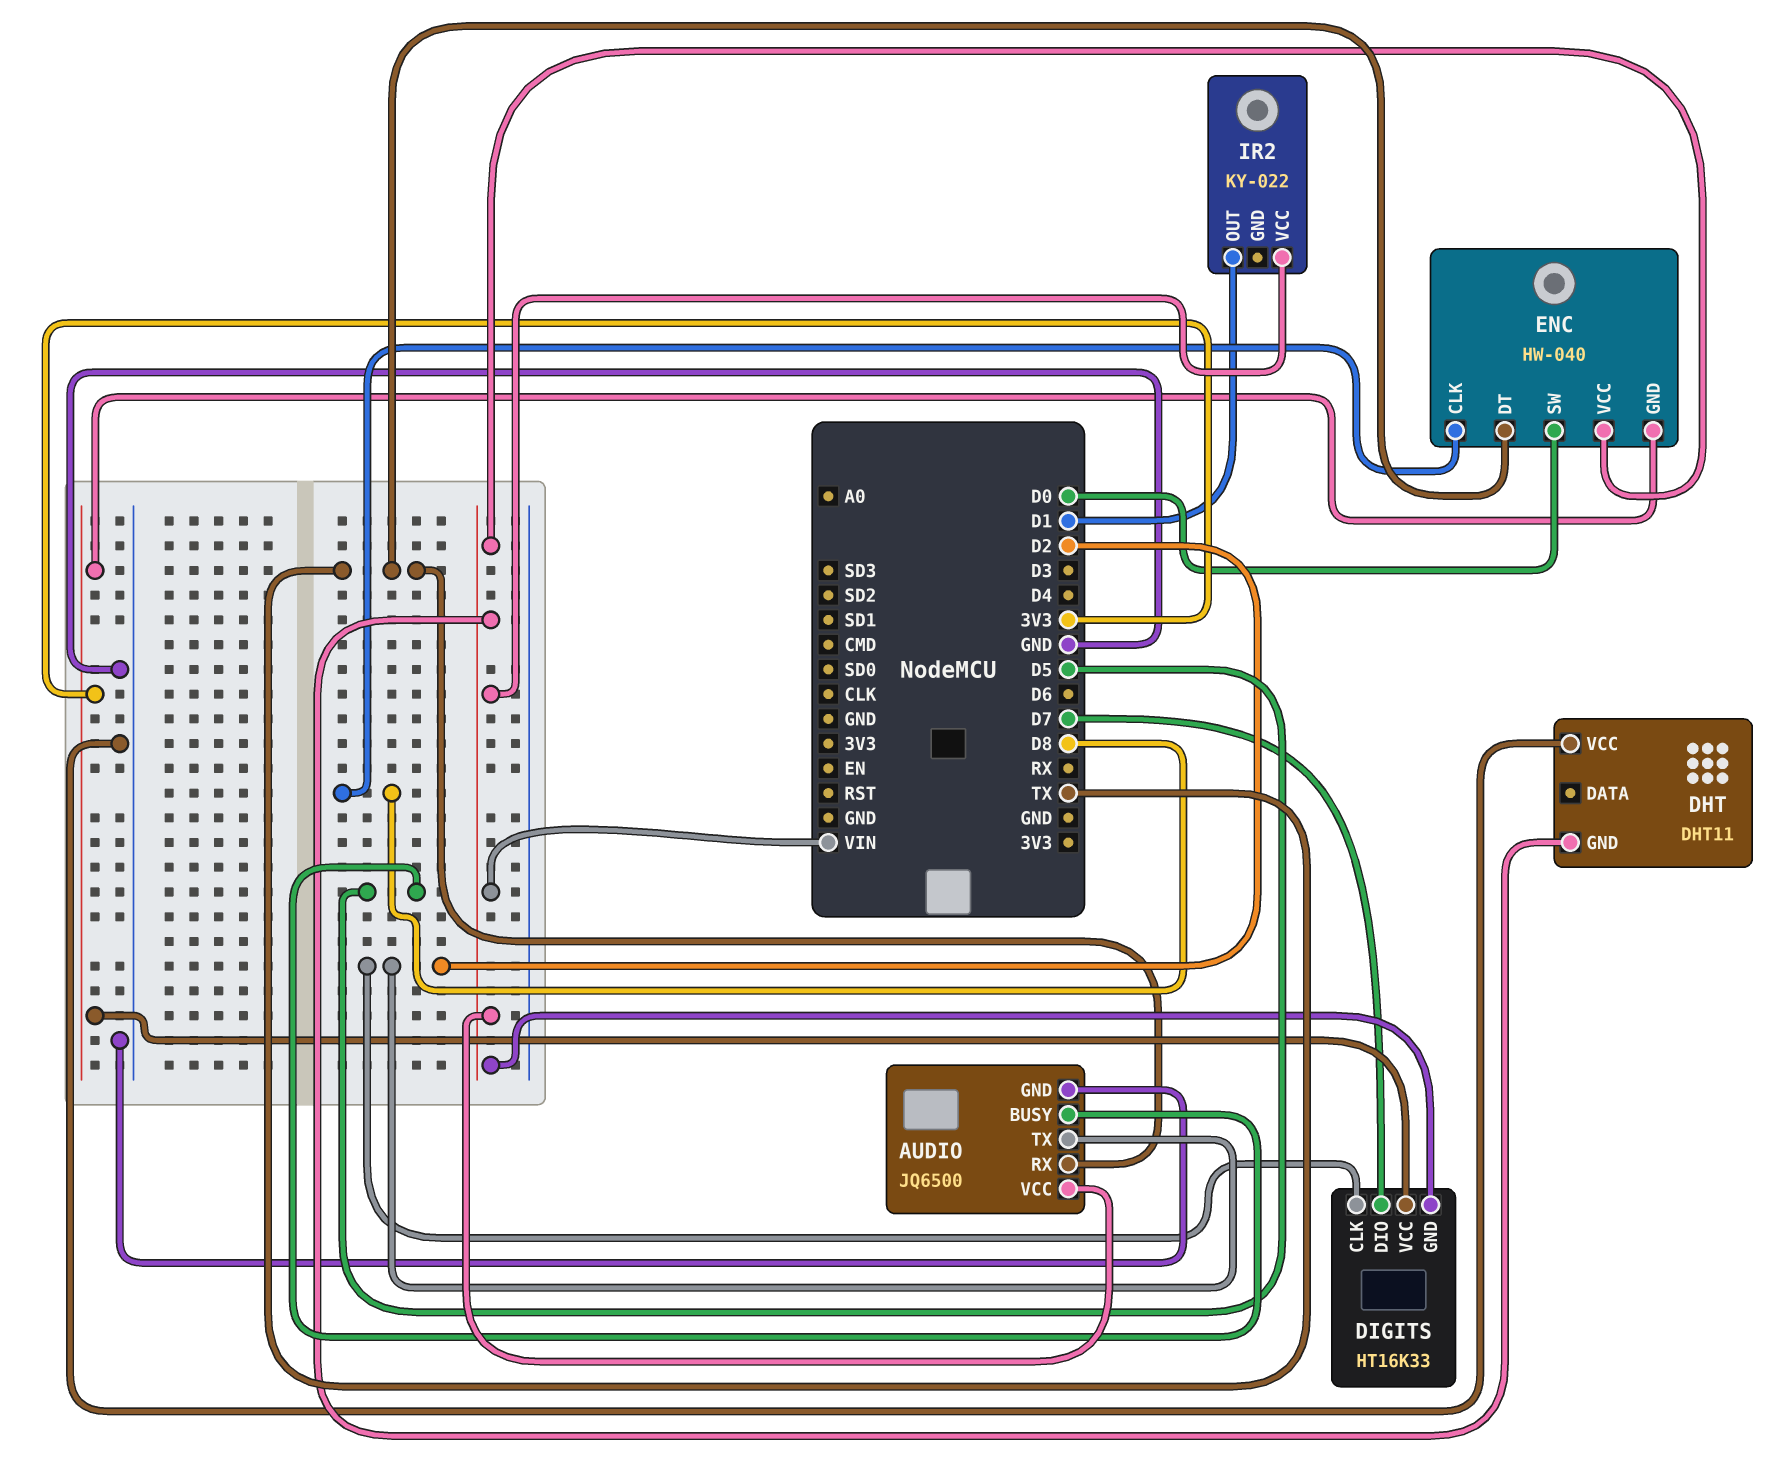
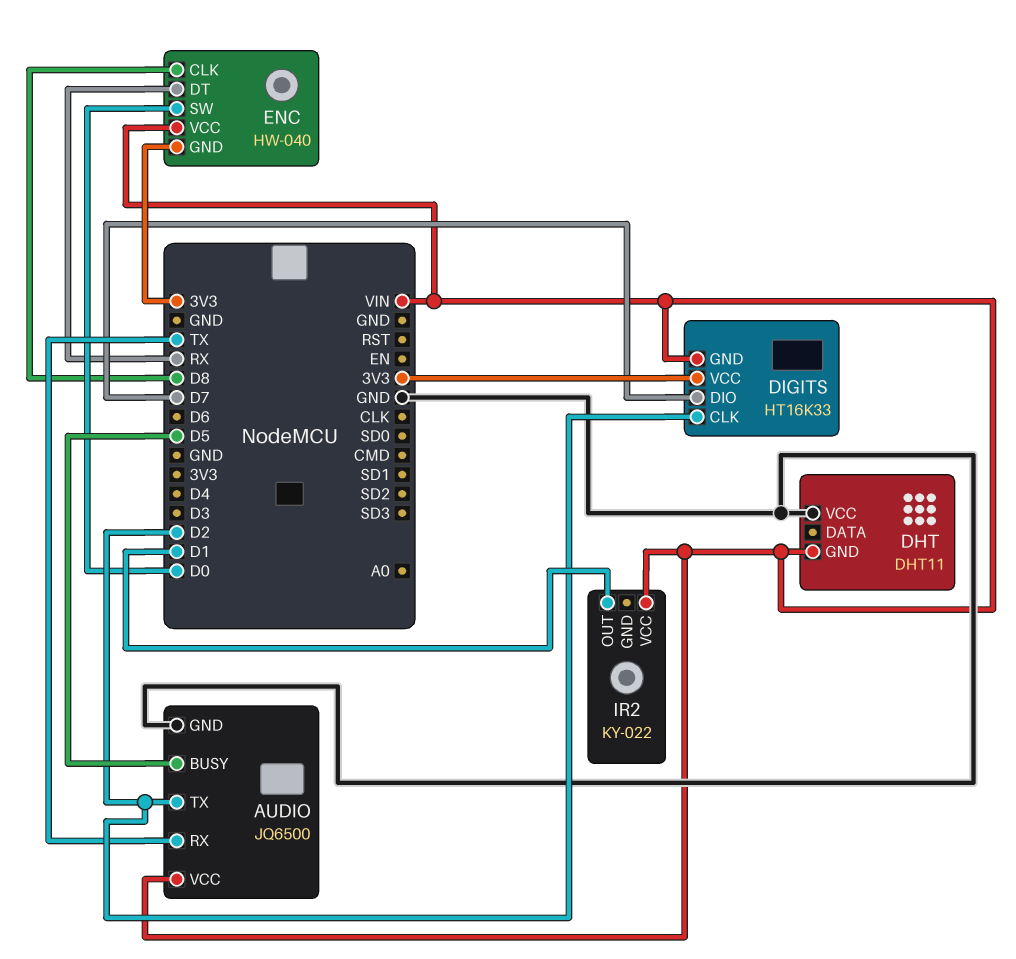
ENC pin DT: TX -> RX

